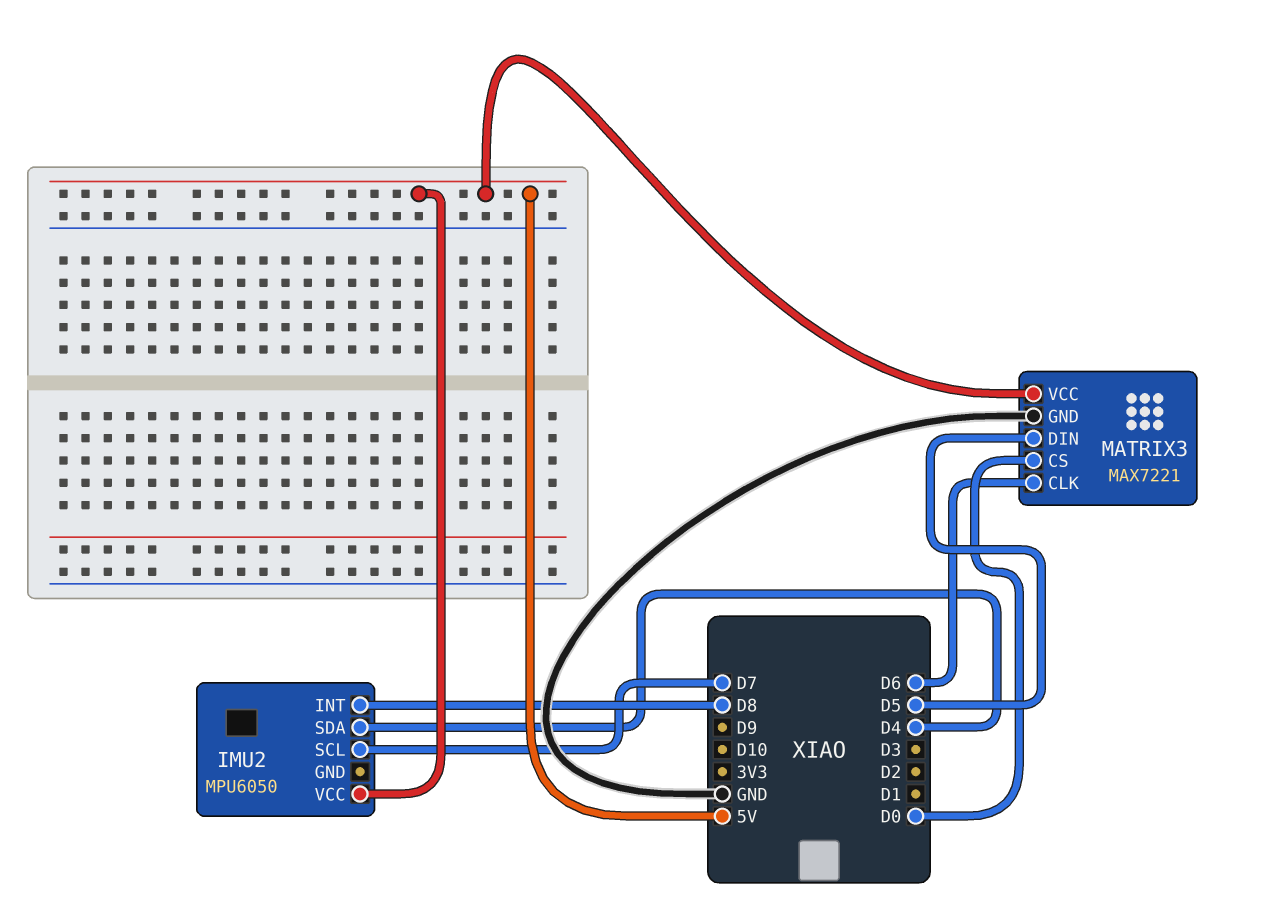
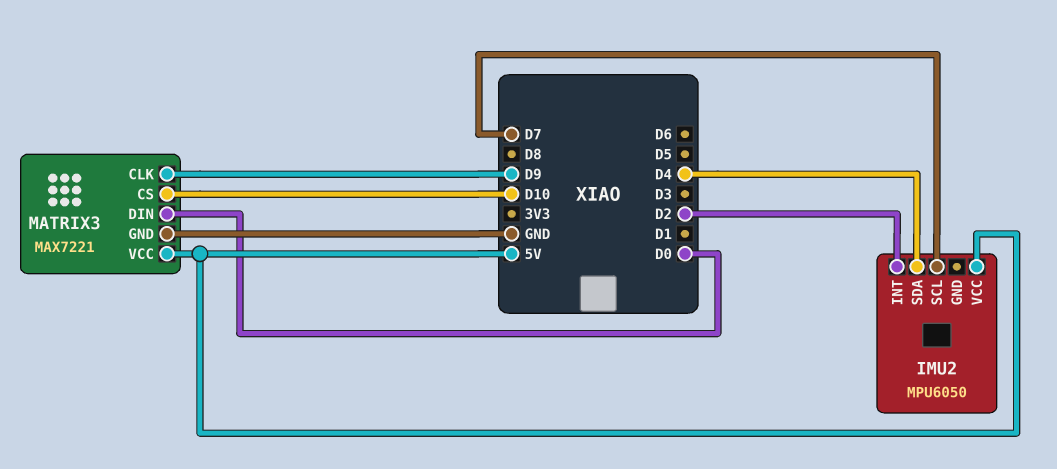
IMU2 pin INT: D8 -> D2
MATRIX3 pin CLK: D6 -> D9
MATRIX3 pin CS: D0 -> D10
MATRIX3 pin DIN: D5 -> D0

